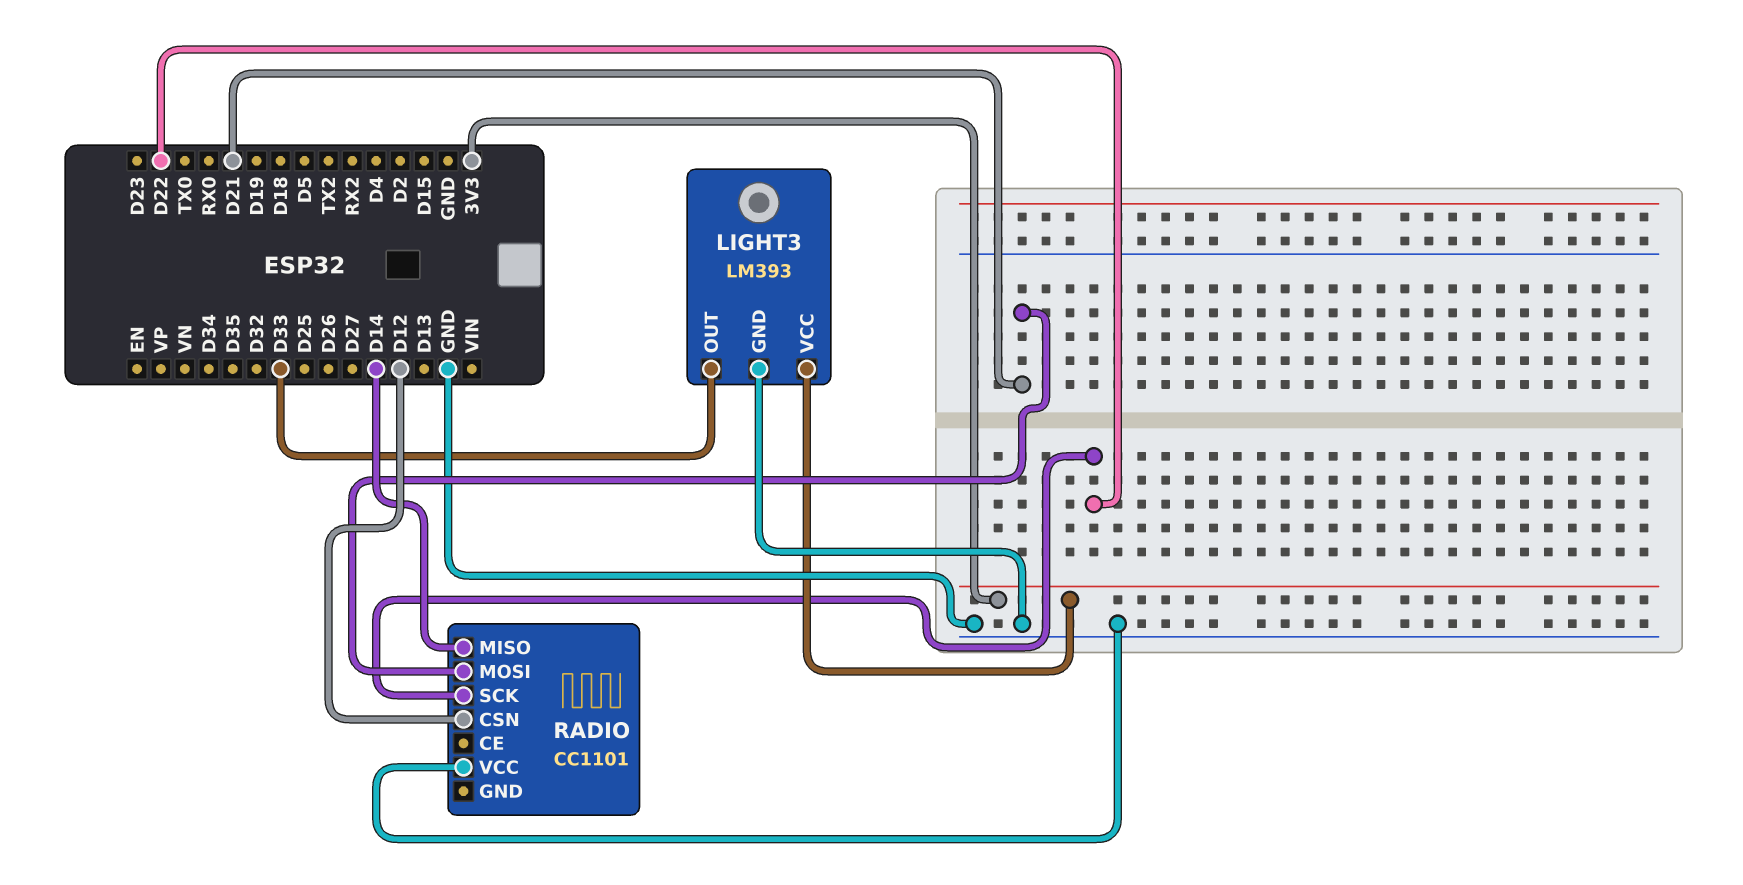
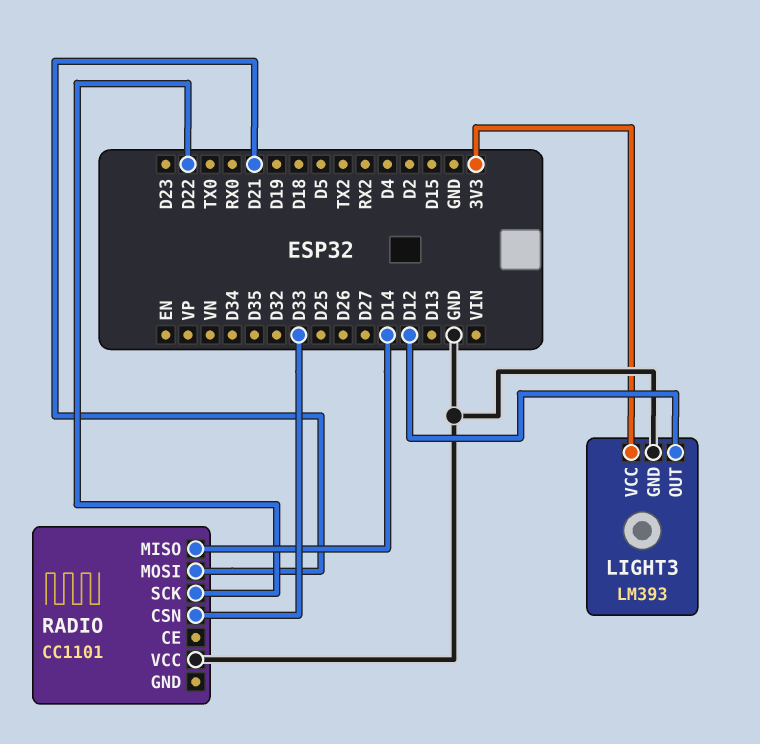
LIGHT3 pin OUT: D33 -> D12
RADIO pin CSN: D12 -> D33

